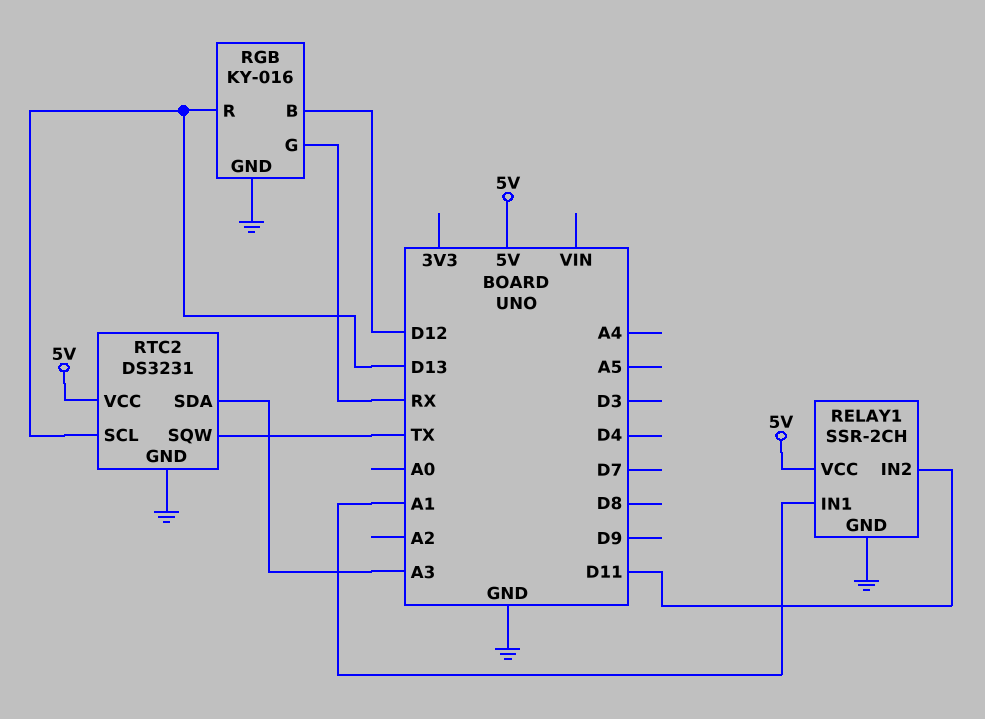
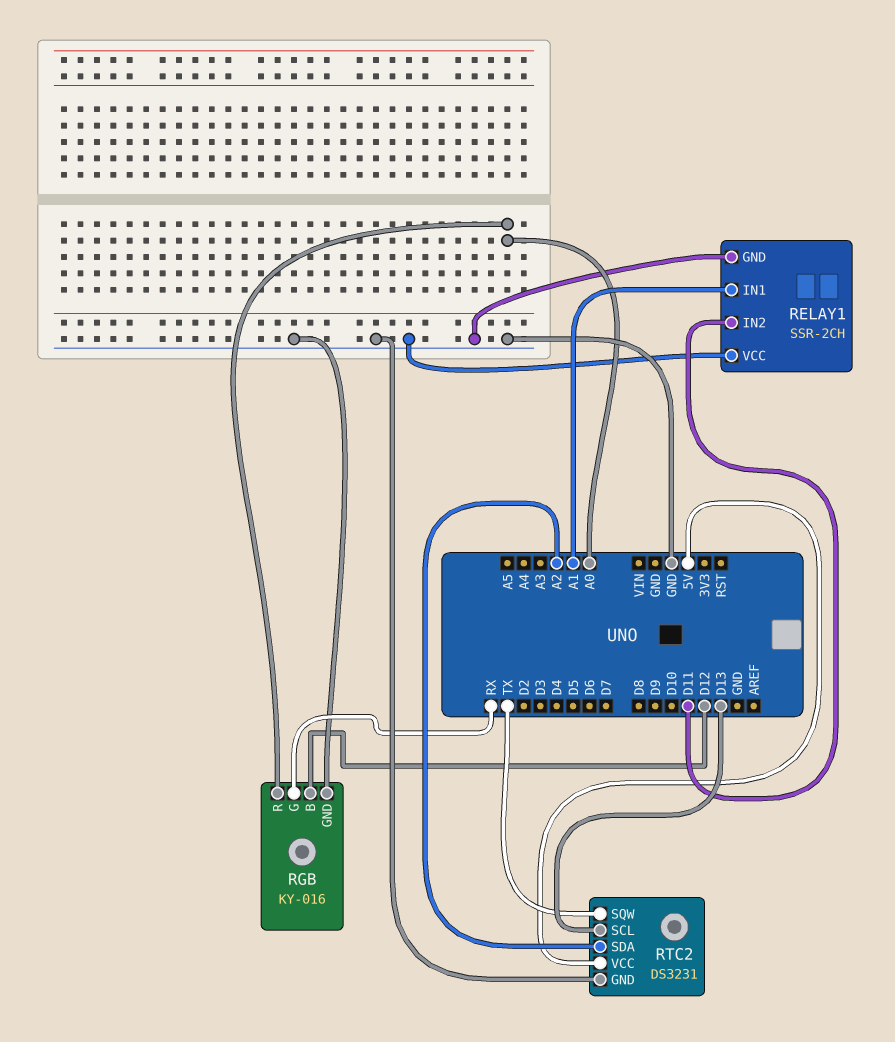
RELAY1 pin VCC: 5V -> GND
RGB pin R: D13 -> A0
RTC2 pin SDA: A3 -> A2

